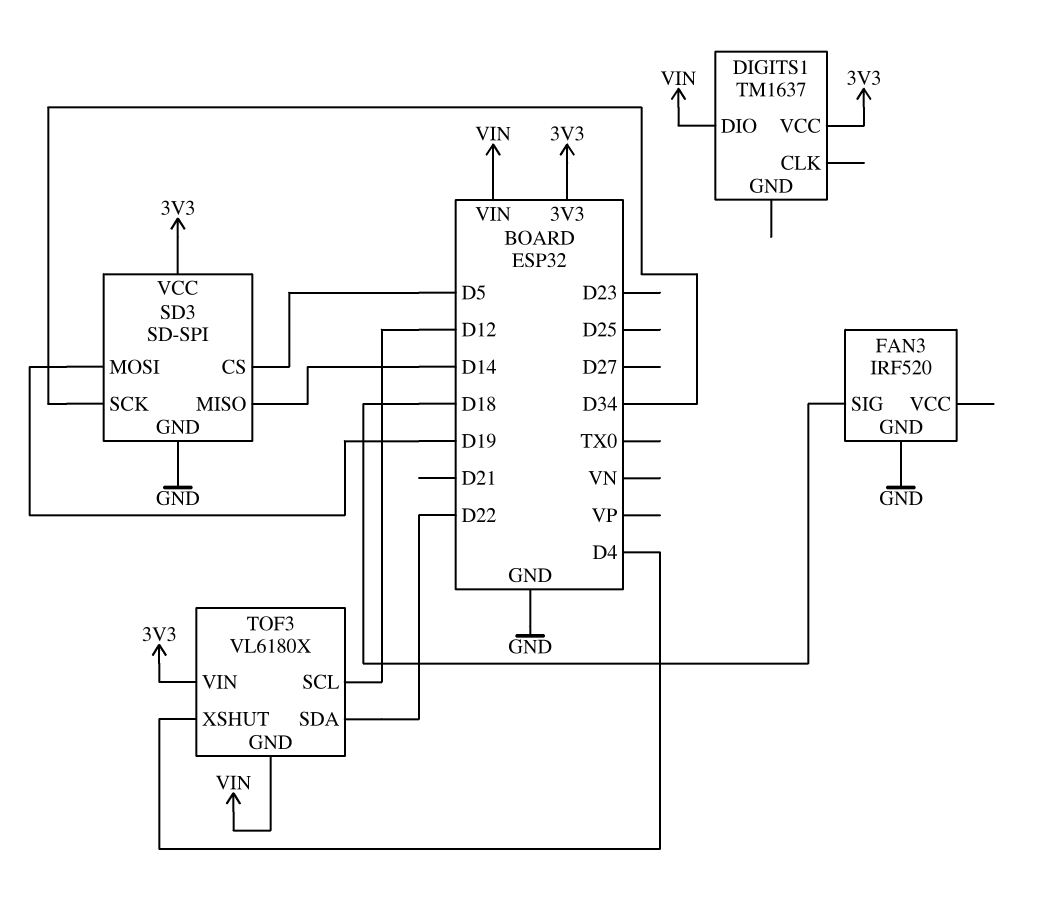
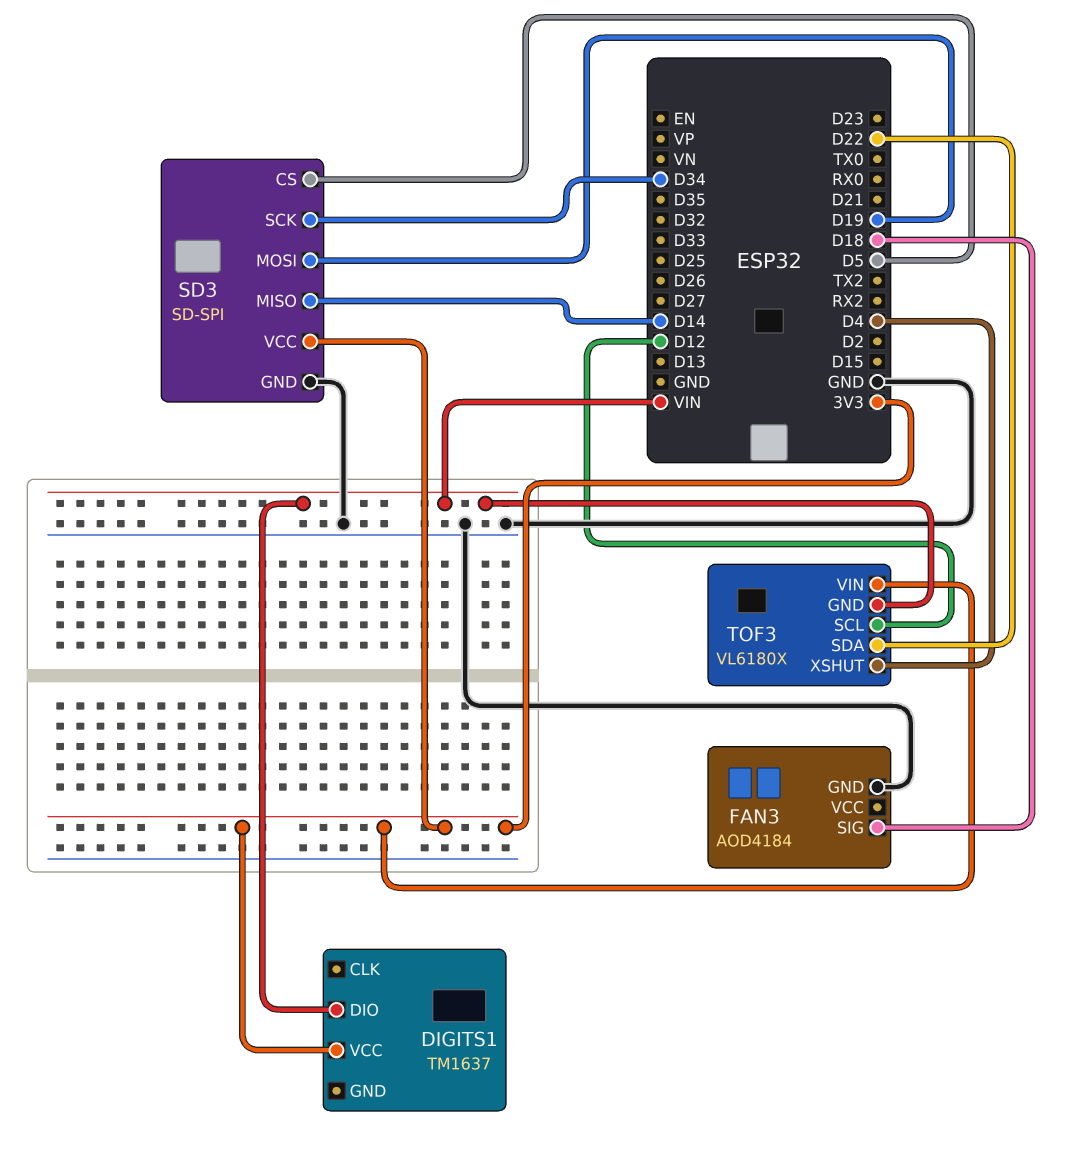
FAN3: IRF520 -> AOD4184

